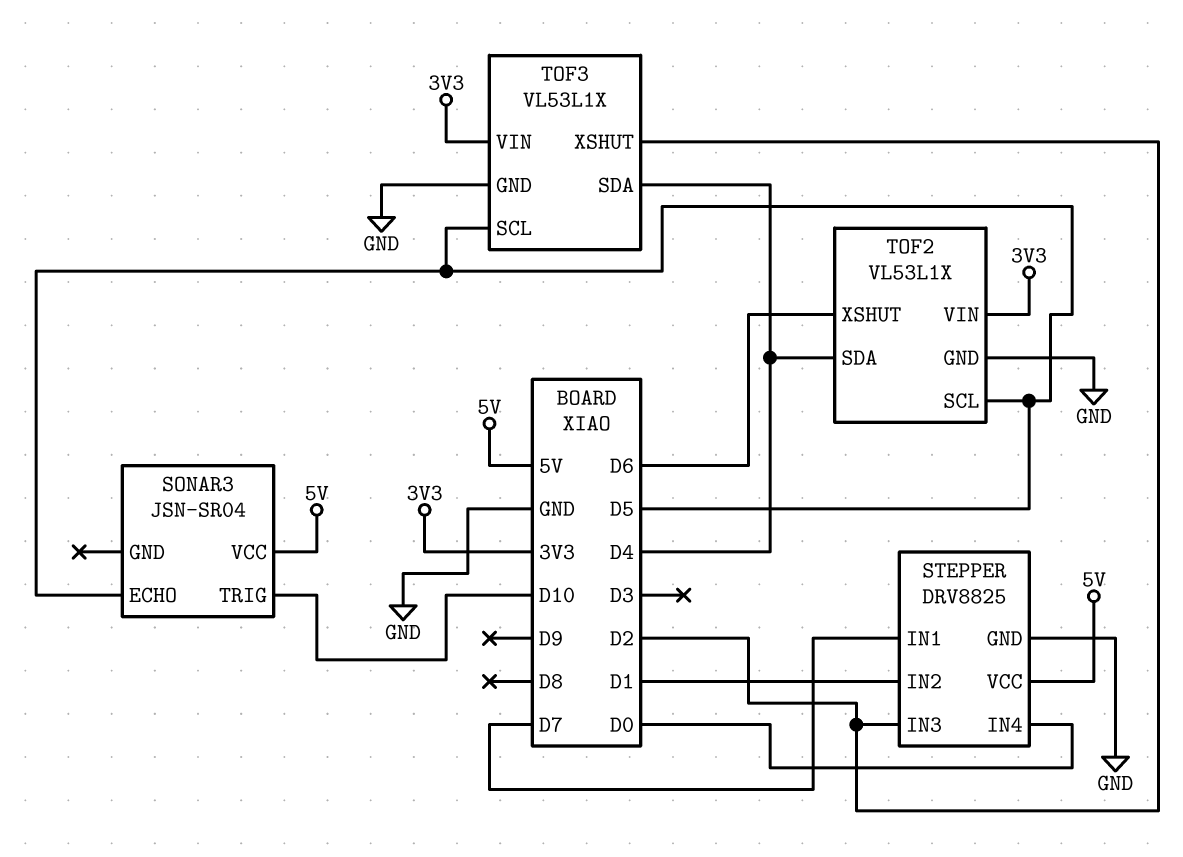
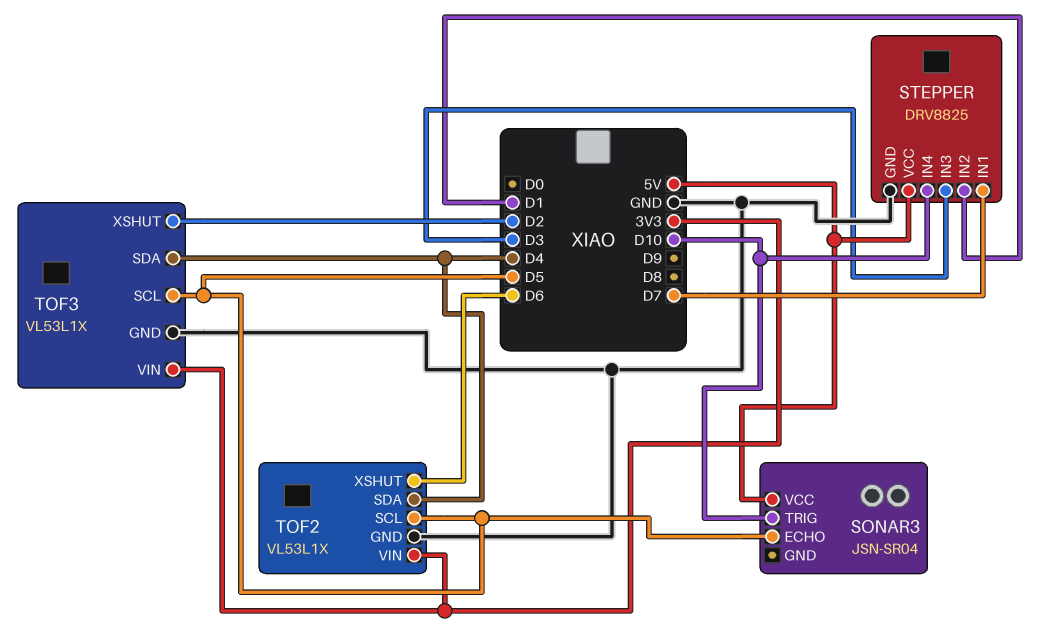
STEPPER pin IN3: D2 -> D3
STEPPER pin IN4: D0 -> D10

